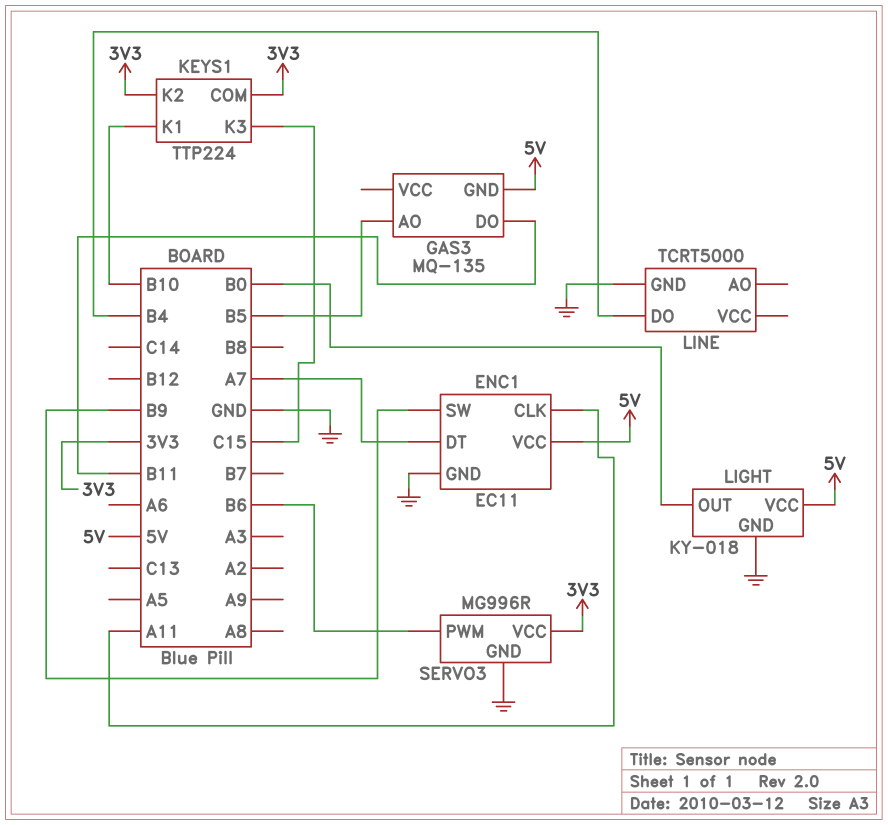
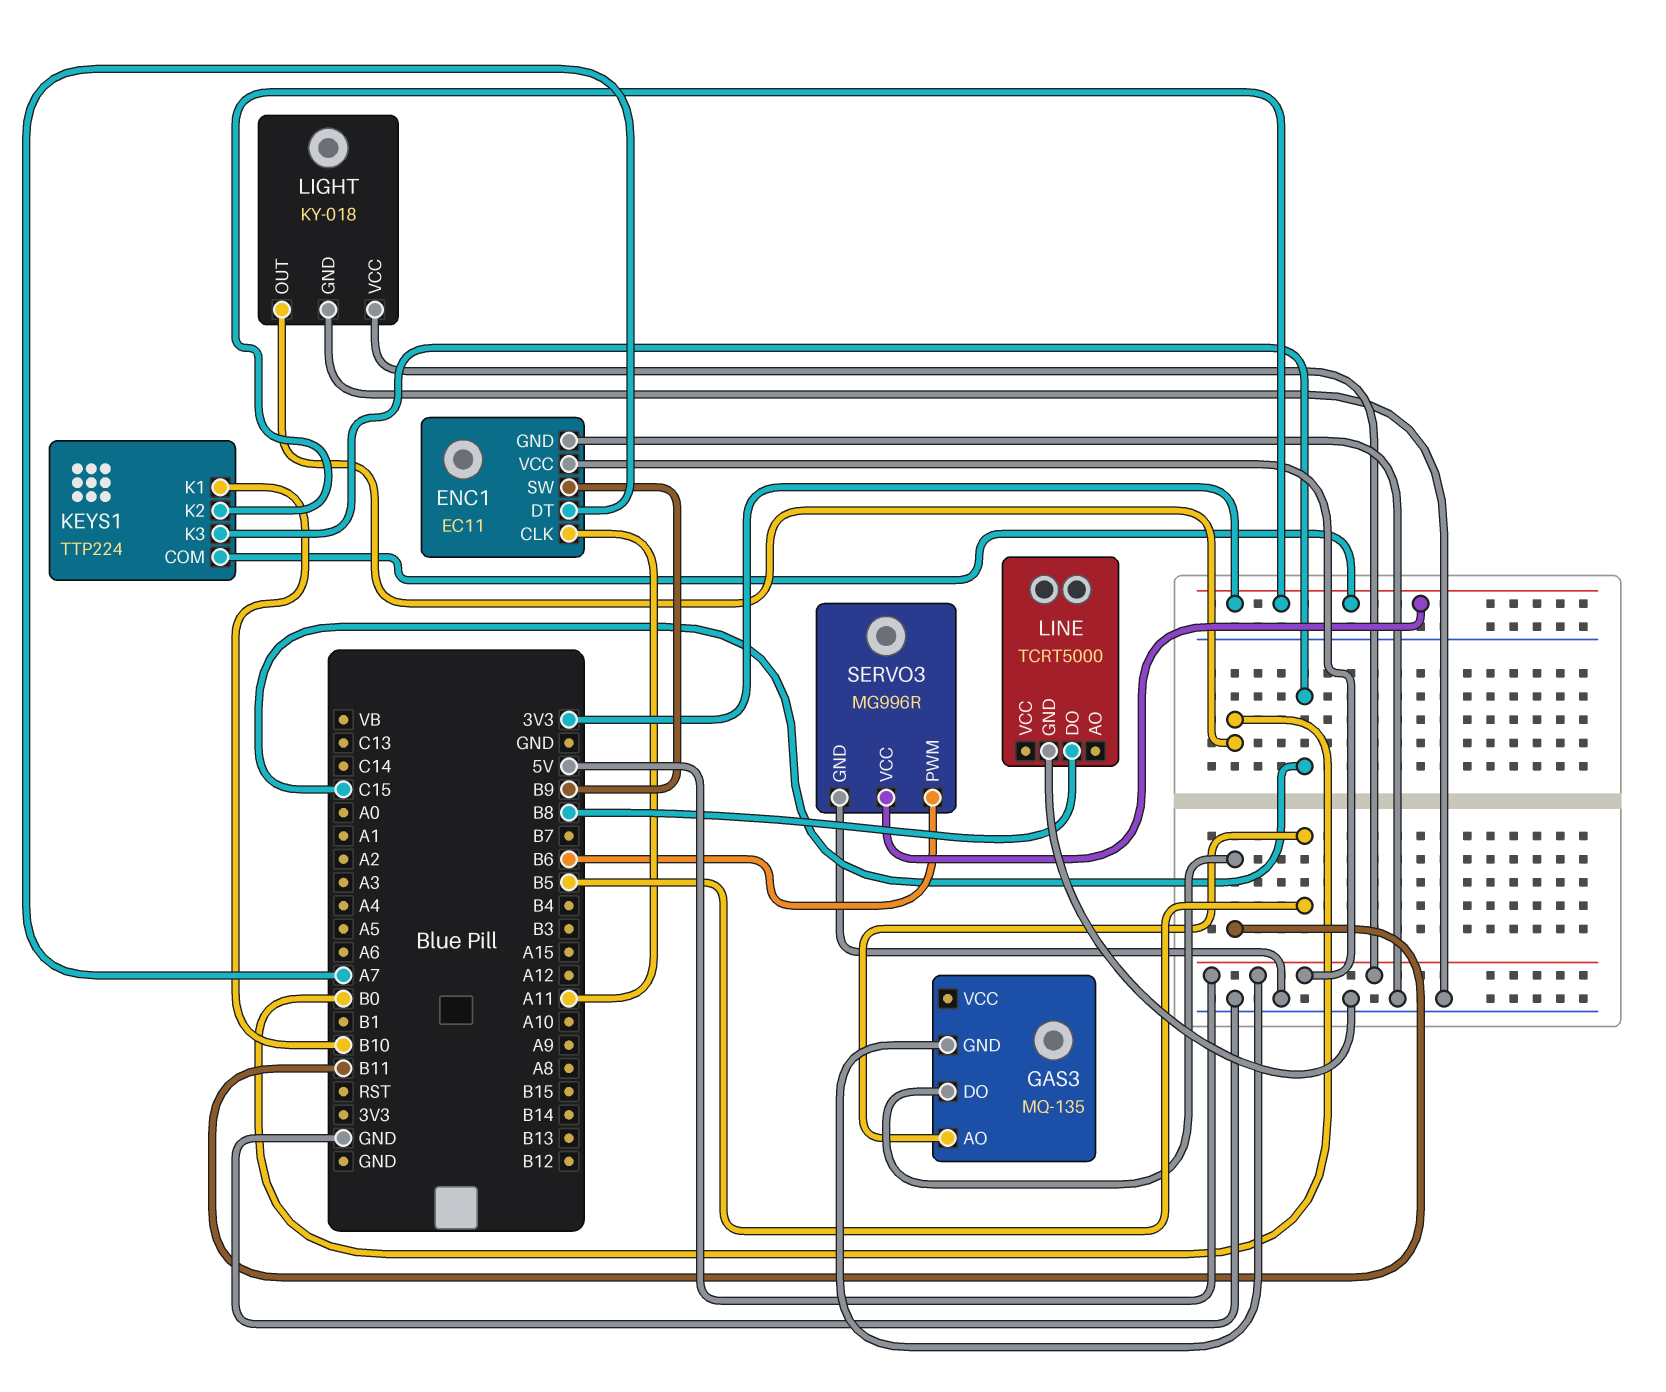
LINE pin DO: B4 -> B8

